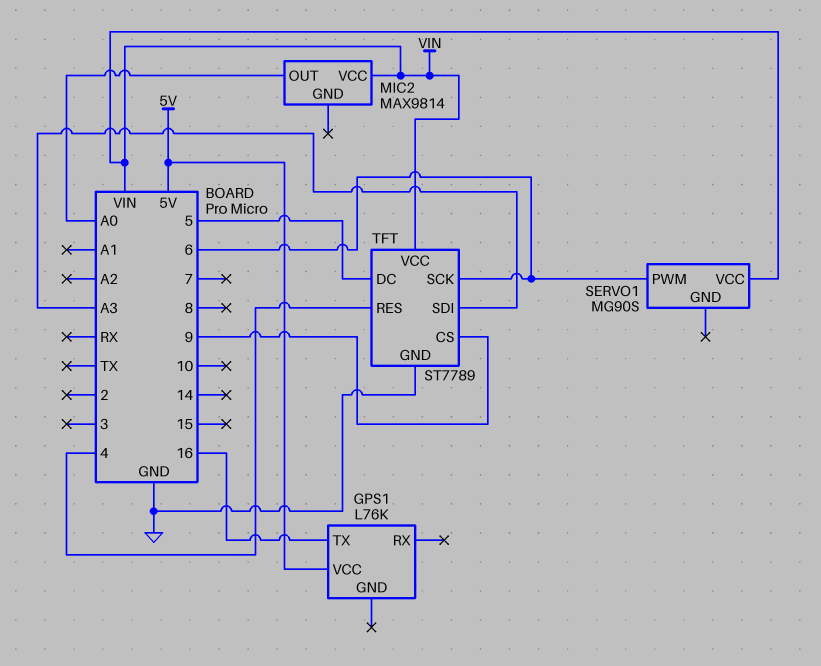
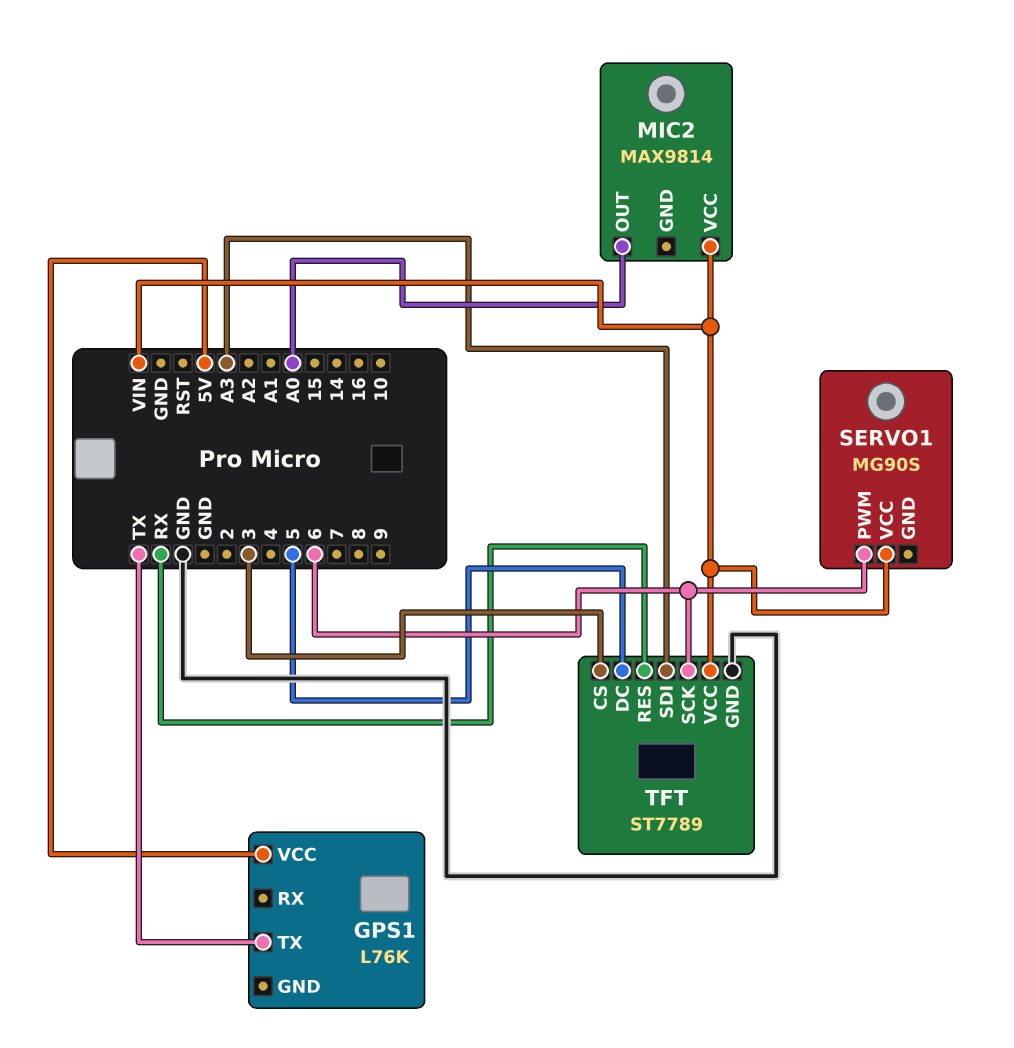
GPS1 pin TX: 16 -> TX
TFT pin CS: 9 -> 3
TFT pin RES: 4 -> RX

